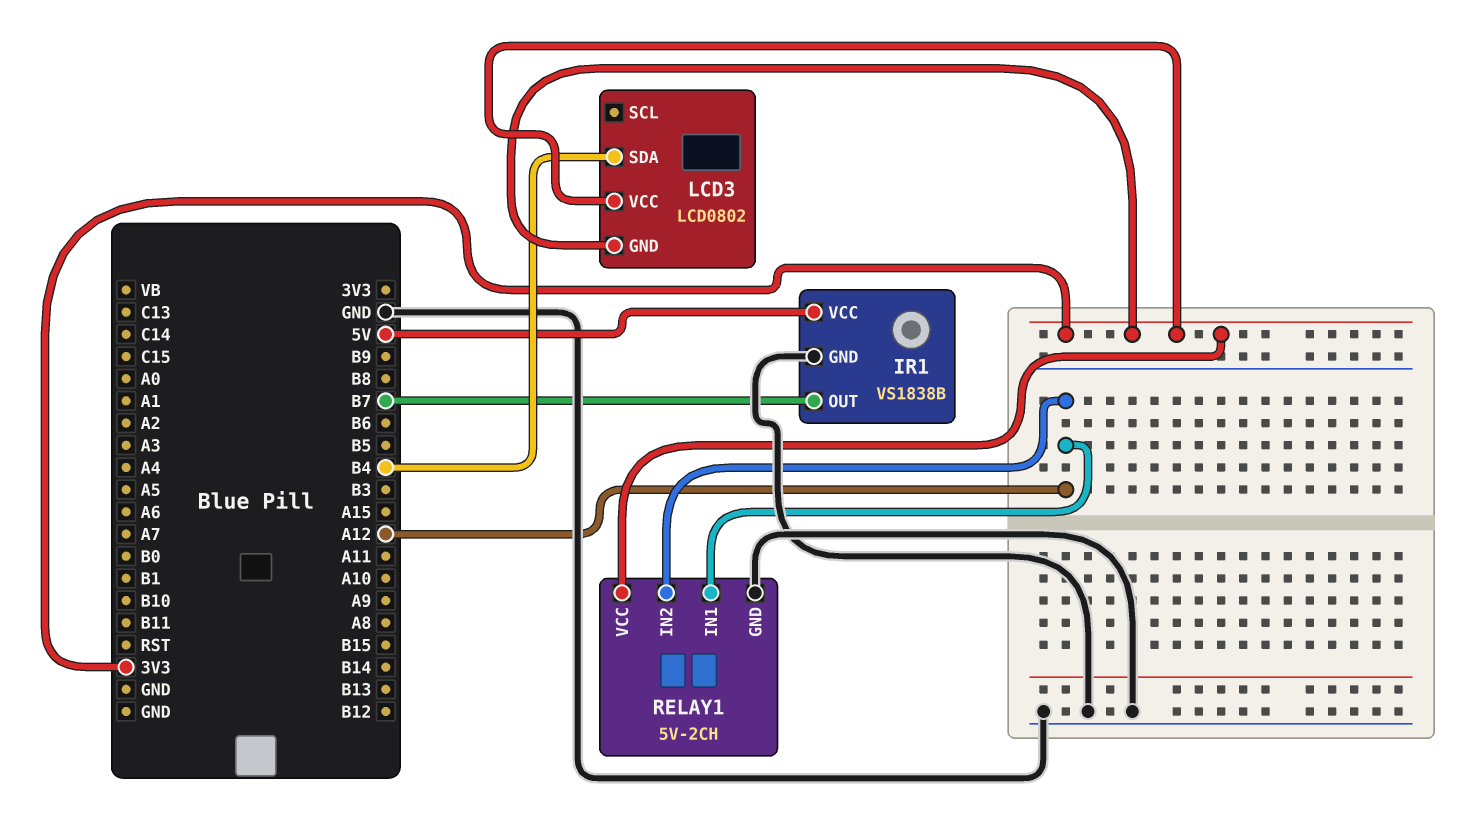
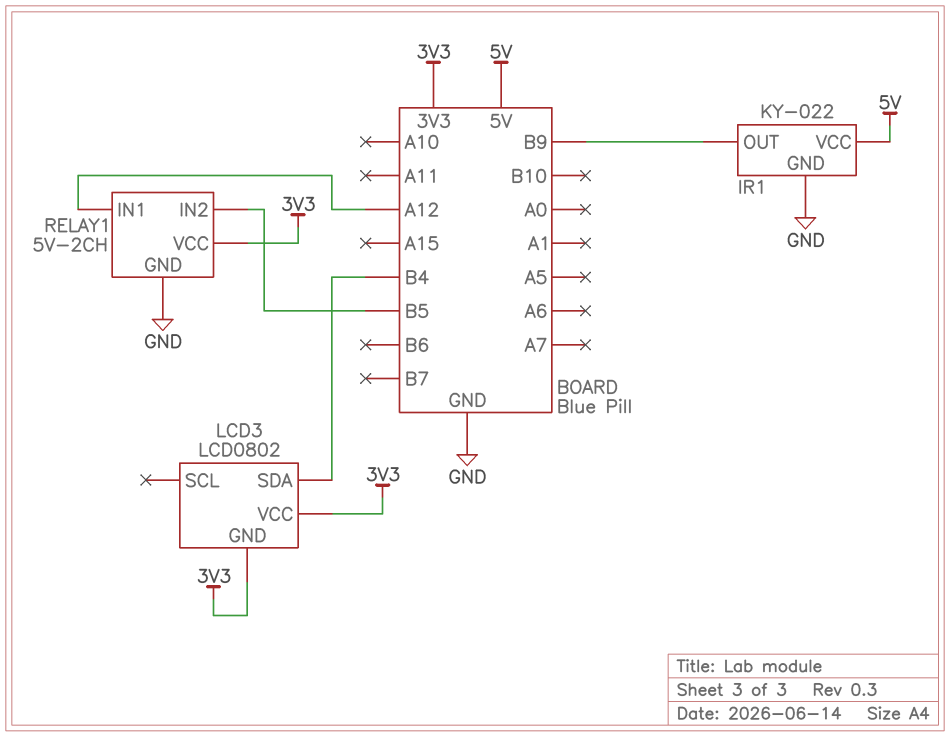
IR1: VS1838B -> KY-022
IR1 pin OUT: B7 -> B9
RELAY1 pin IN2: A12 -> B5

